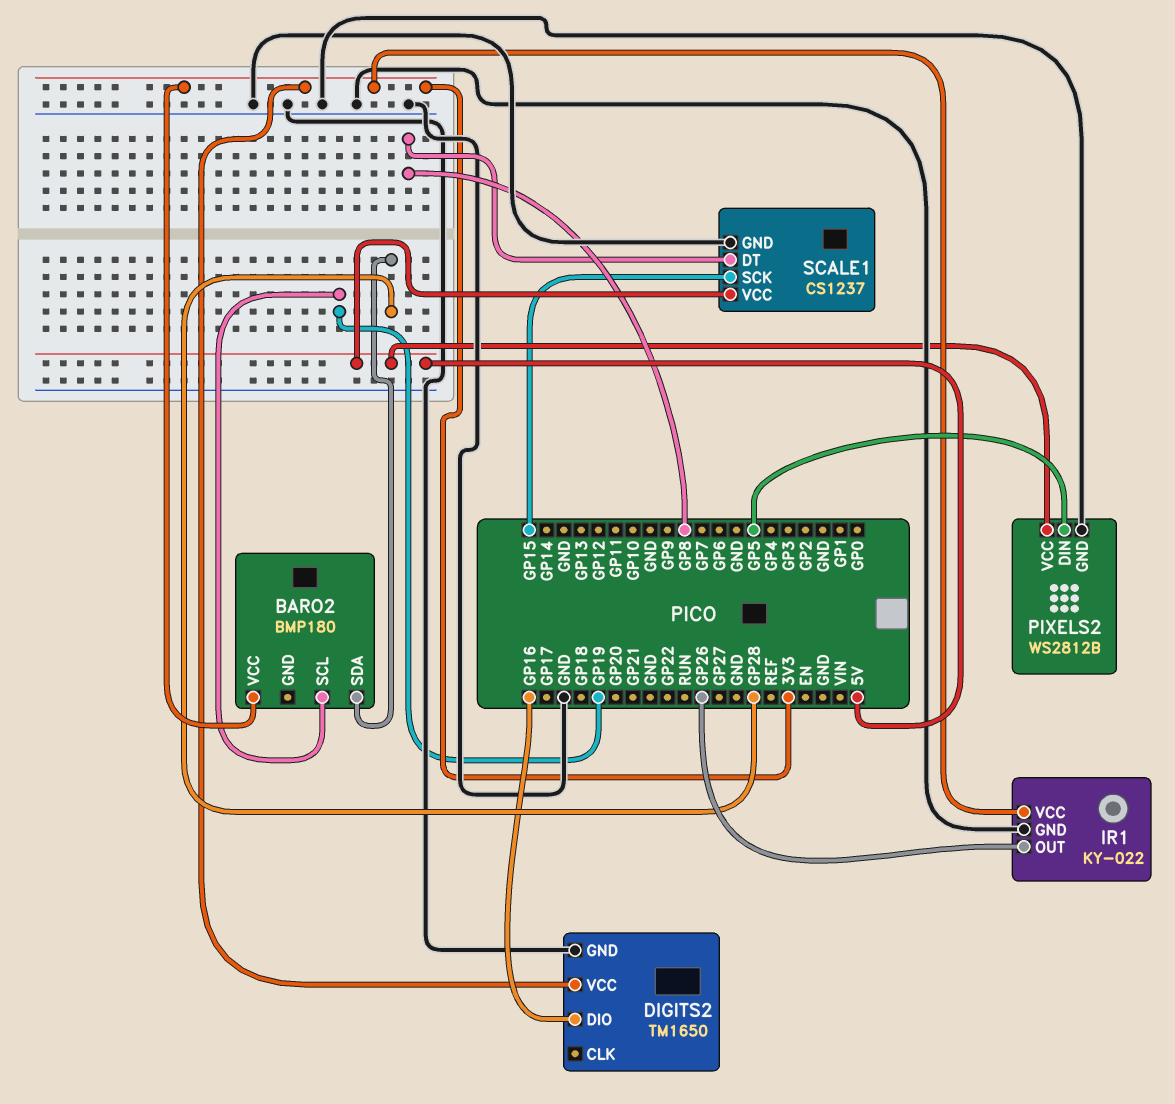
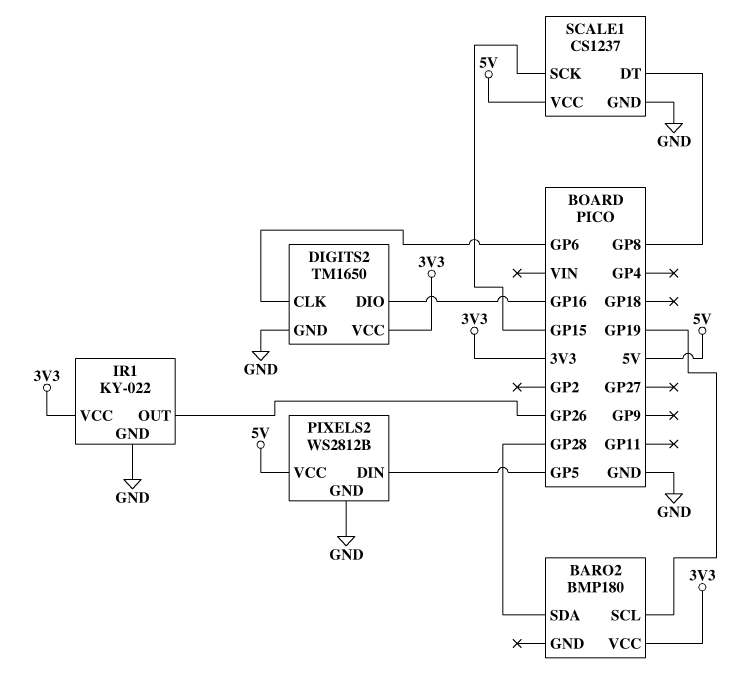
DIGITS2 pin CLK: none -> GP6

